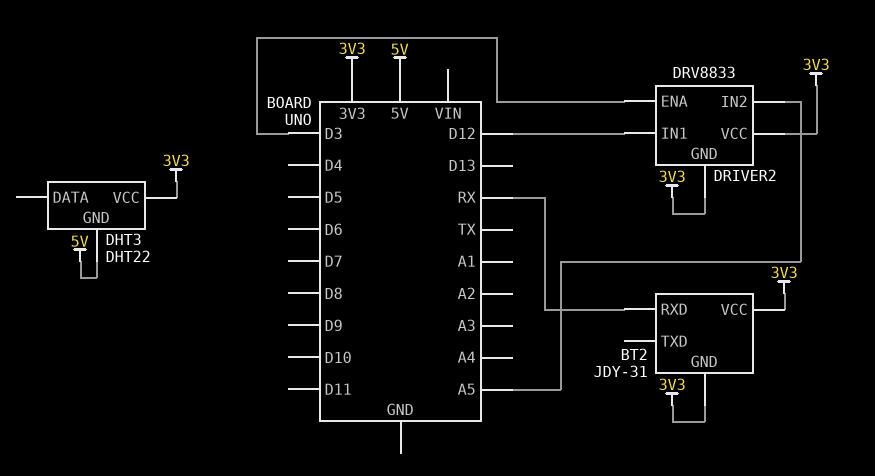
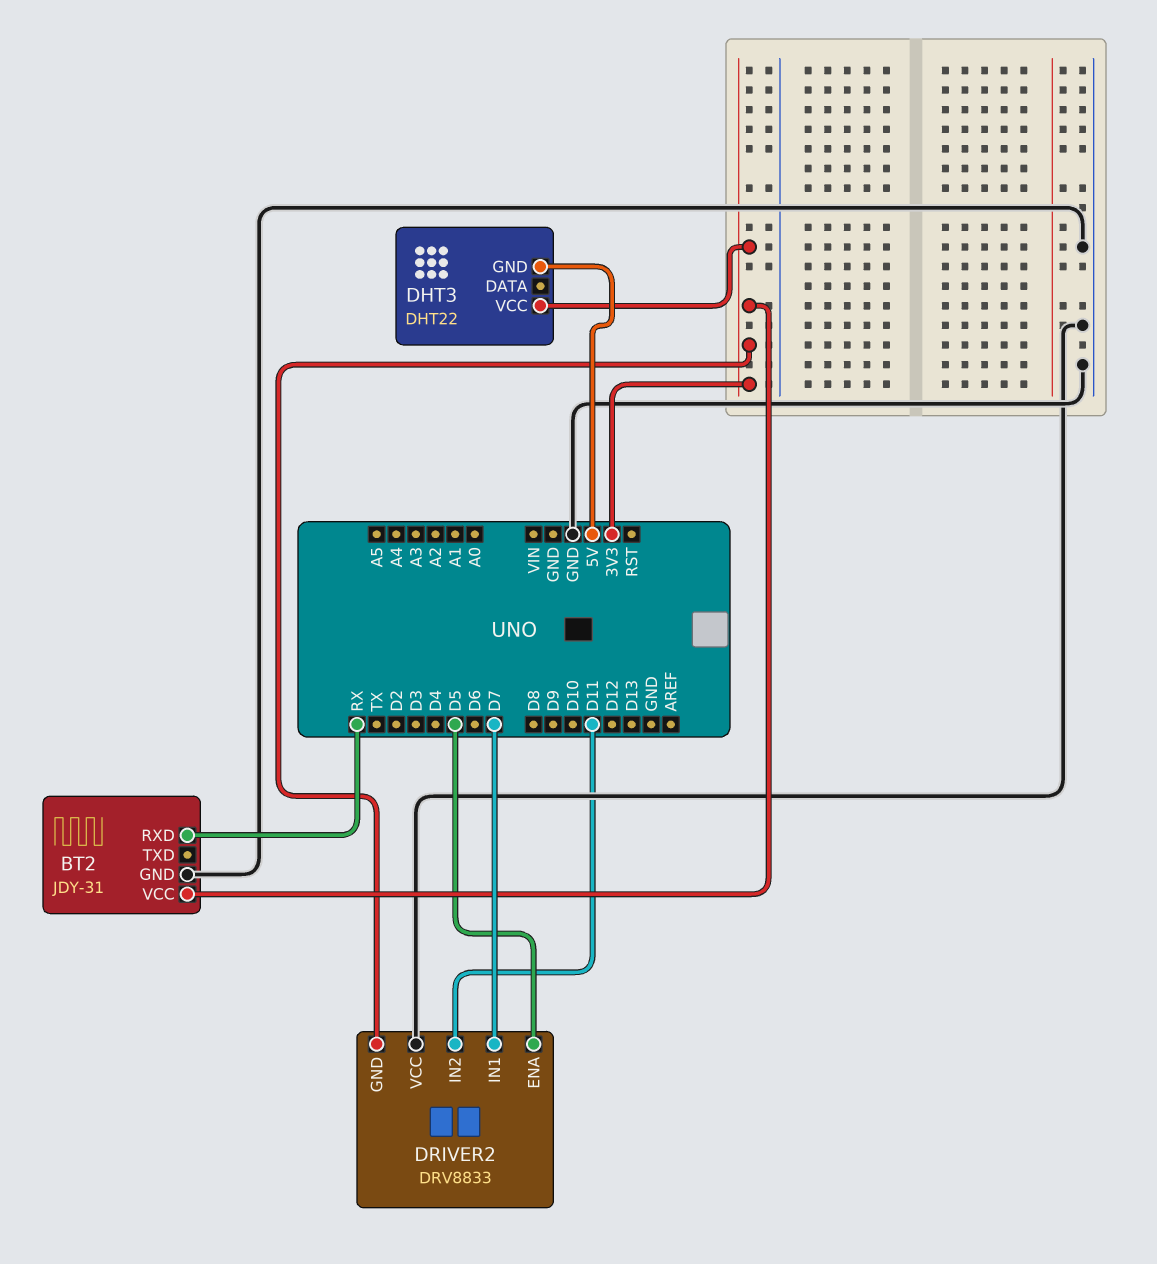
BT2 pin GND: 3V3 -> GND
DRIVER2 pin ENA: D3 -> D5
DRIVER2 pin IN1: D12 -> D7
DRIVER2 pin IN2: A5 -> D11
DRIVER2 pin VCC: 3V3 -> GND

